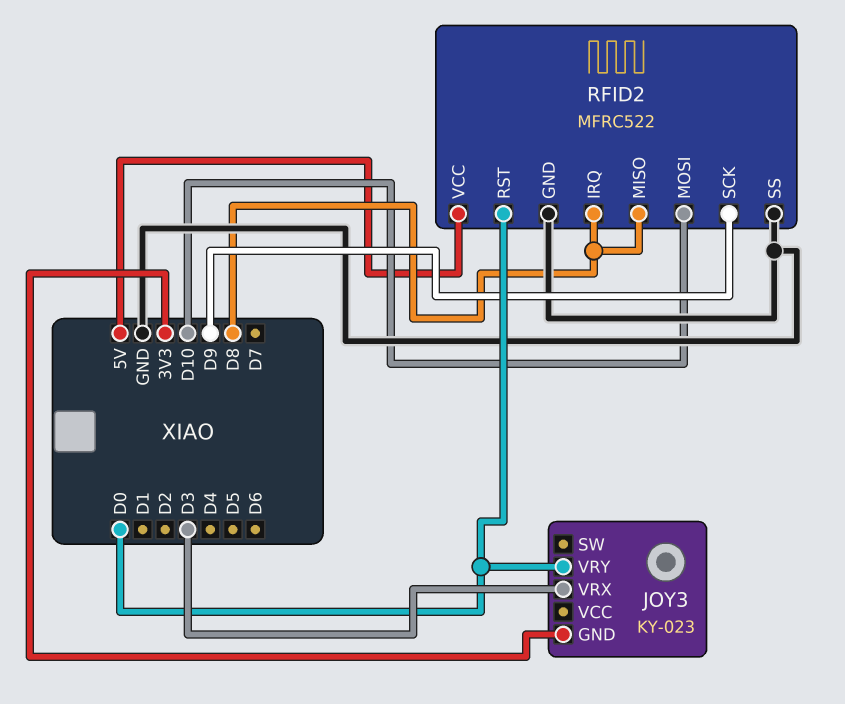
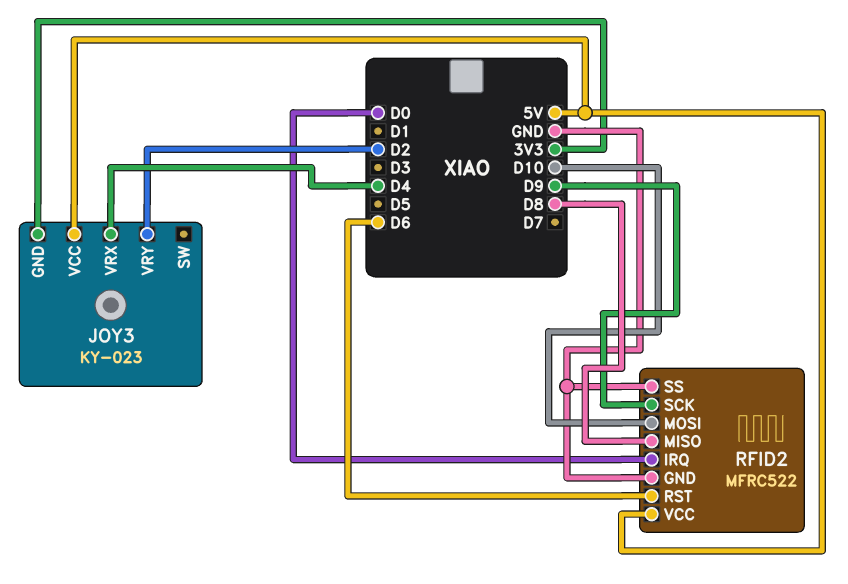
JOY3 pin VCC: none -> 5V
JOY3 pin VRX: D3 -> D4
JOY3 pin VRY: D0 -> D2
RFID2 pin IRQ: D8 -> D0
RFID2 pin RST: D0 -> D6

